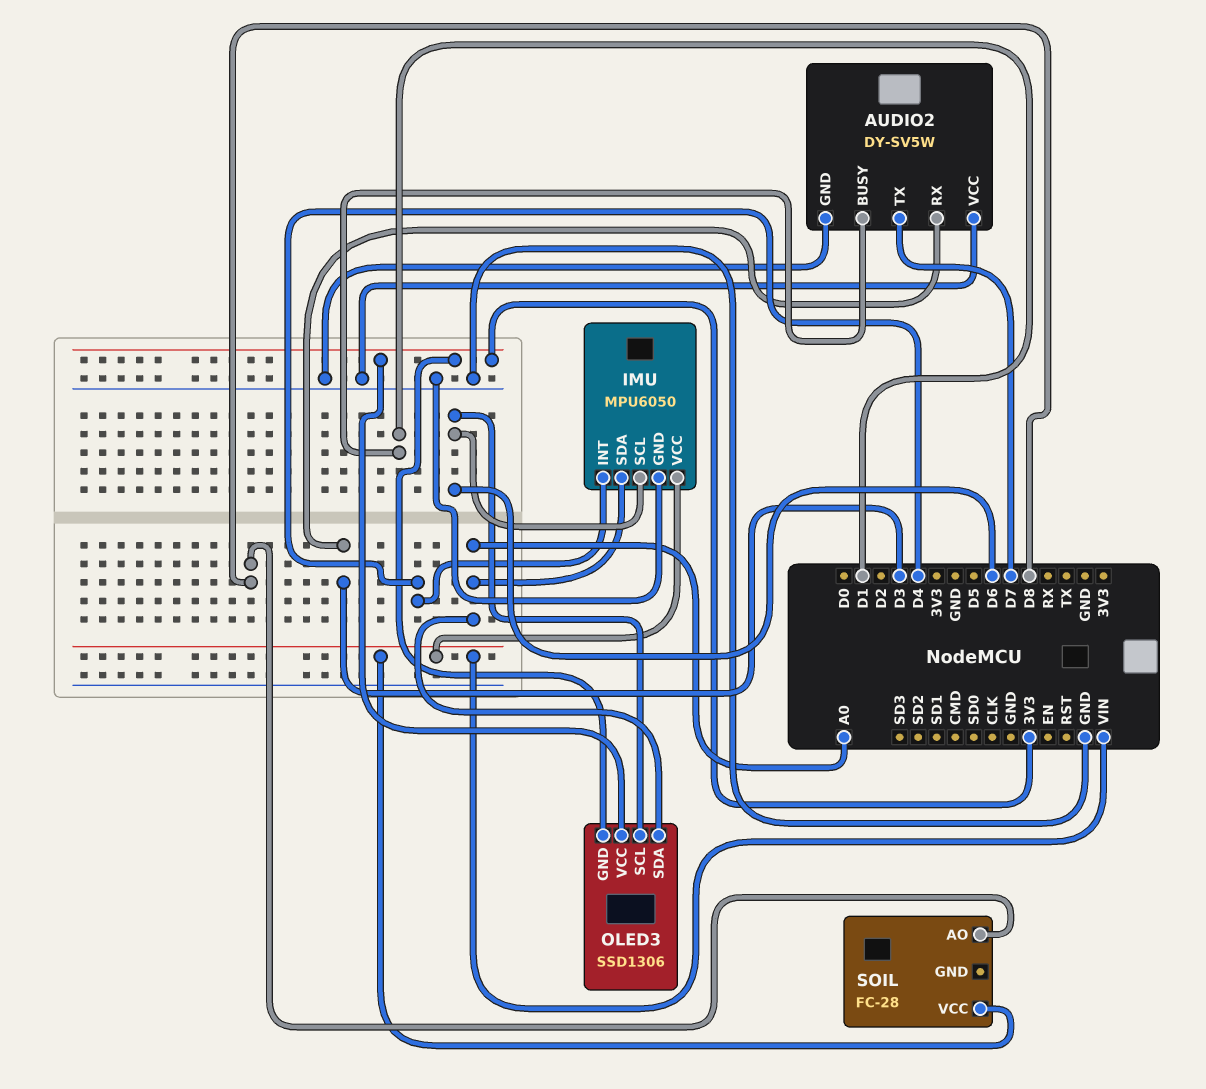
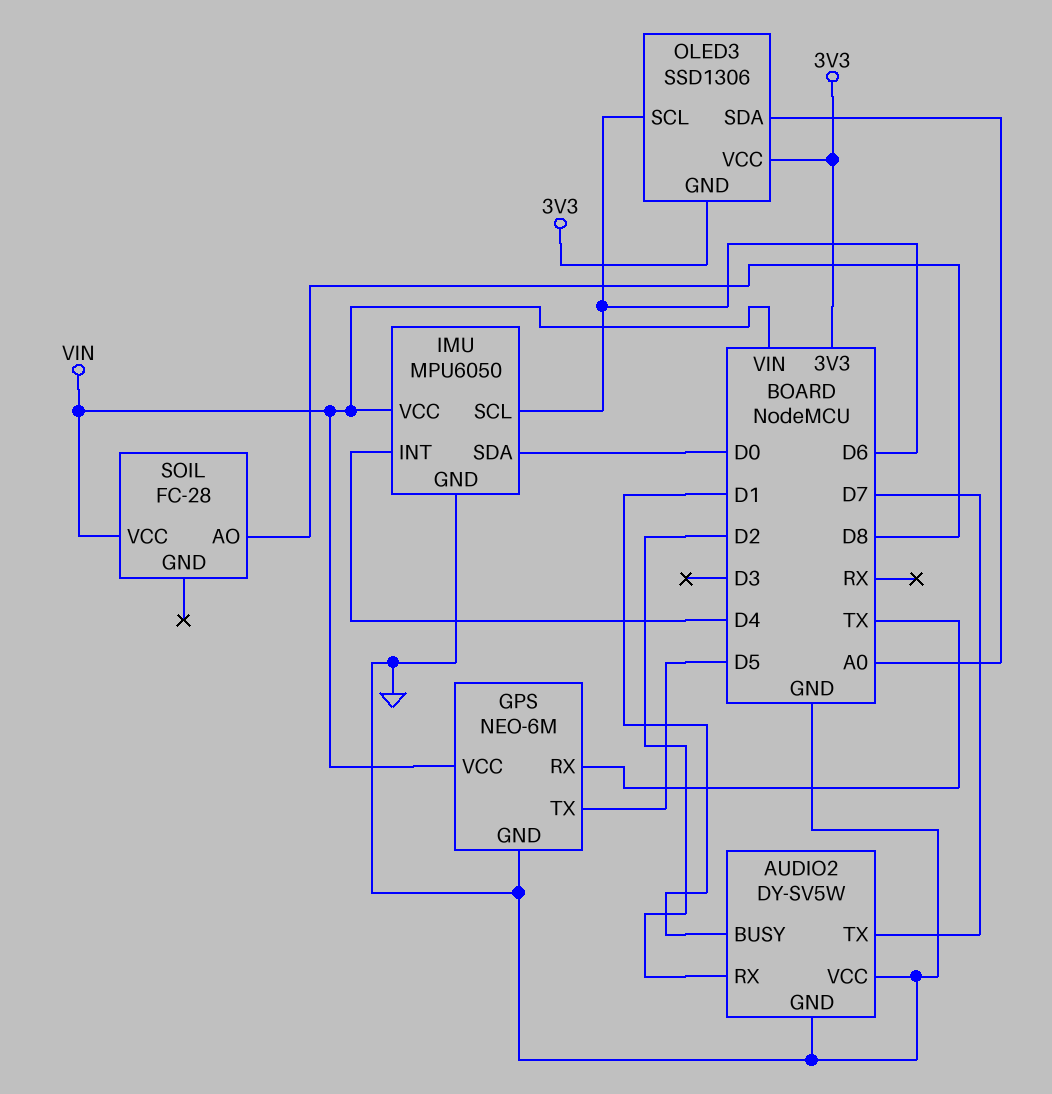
AUDIO2 pin RX: D3 -> D2
GPS: none -> NEO-6M
GPS pin GND: none -> GND
GPS pin RX: none -> TX
GPS pin TX: none -> D5
GPS pin VCC: none -> VIN
IMU pin SDA: A0 -> D0

